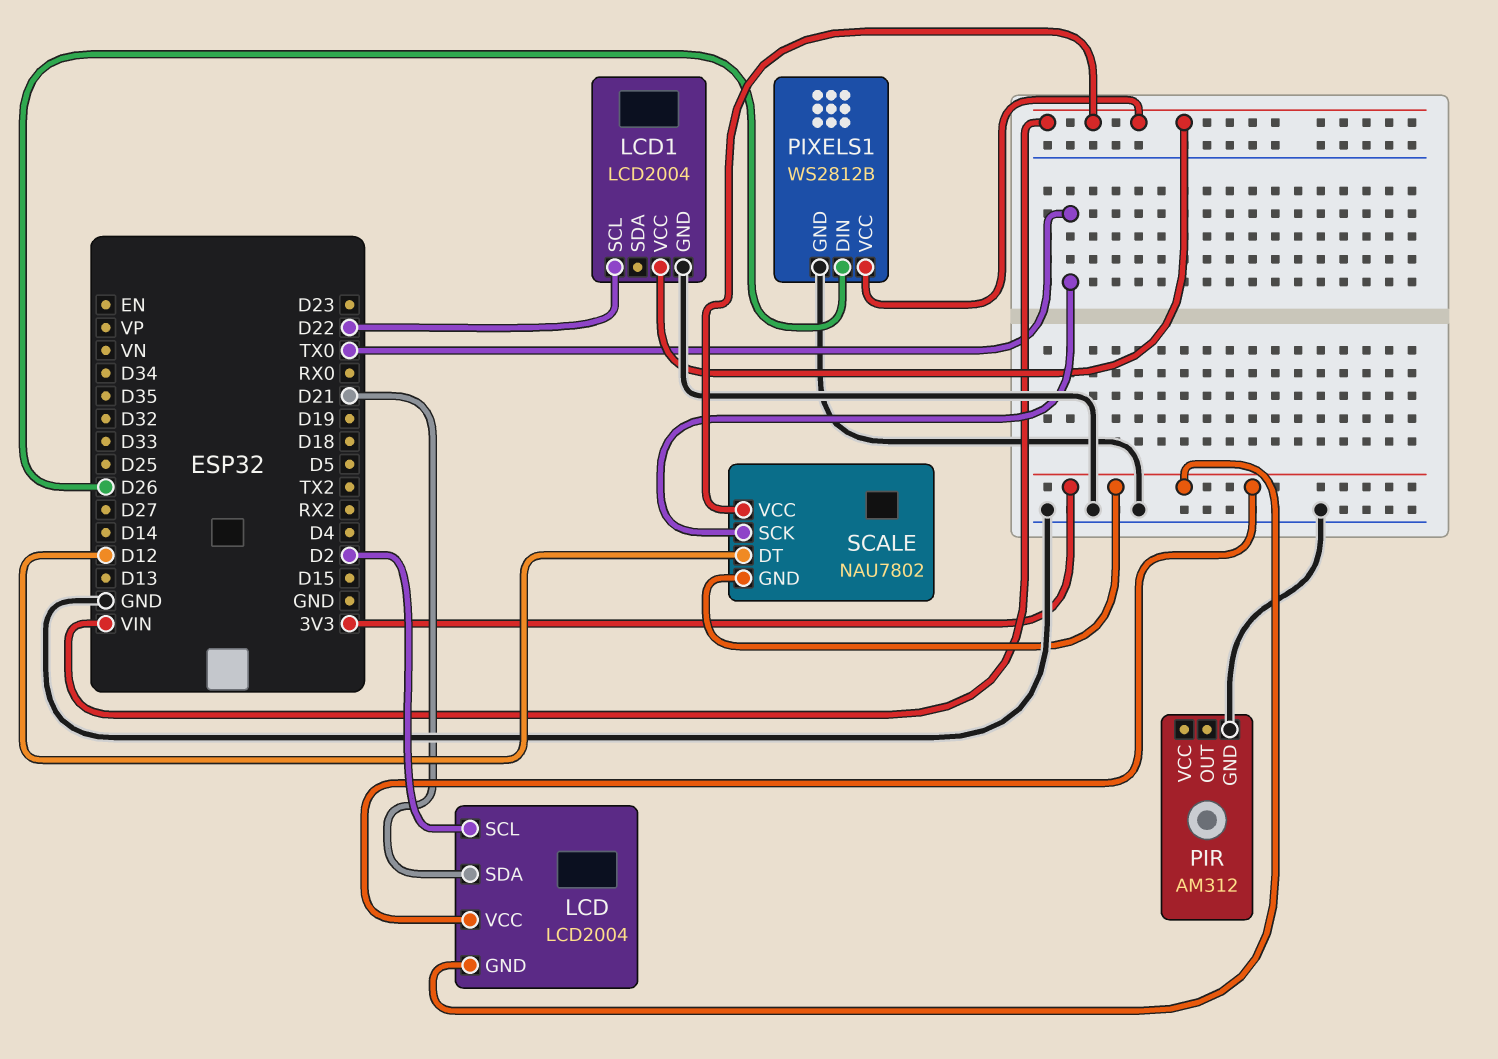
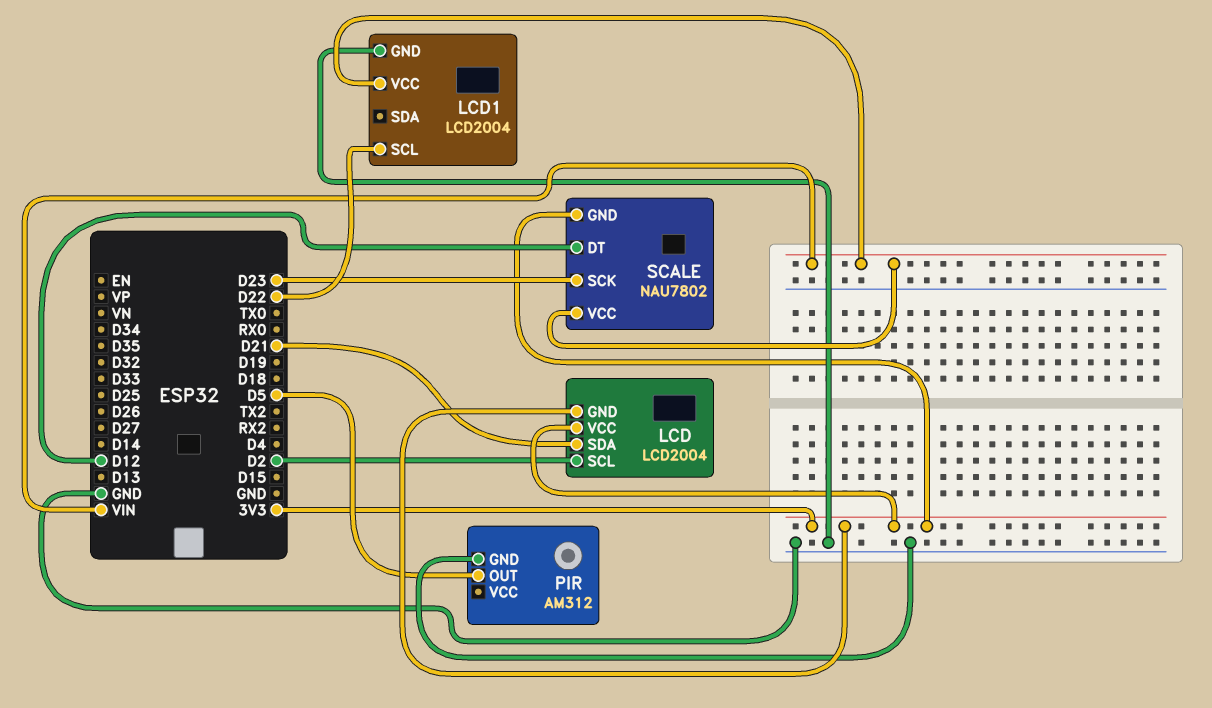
PIR pin OUT: none -> D5
PIXELS1: WS2812B -> none
PIXELS1 pin DIN: D26 -> none
PIXELS1 pin GND: GND -> none
PIXELS1 pin VCC: VIN -> none
SCALE pin SCK: TX0 -> D23

